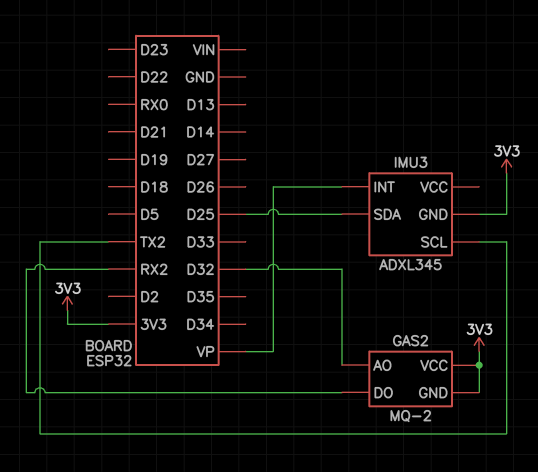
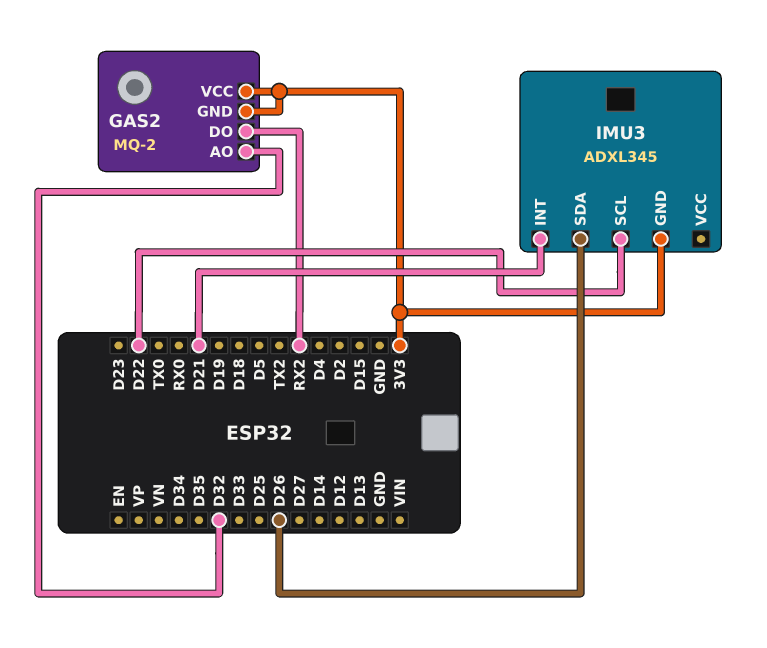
IMU3 pin INT: VP -> D21
IMU3 pin SCL: TX2 -> D22
IMU3 pin SDA: D25 -> D26

